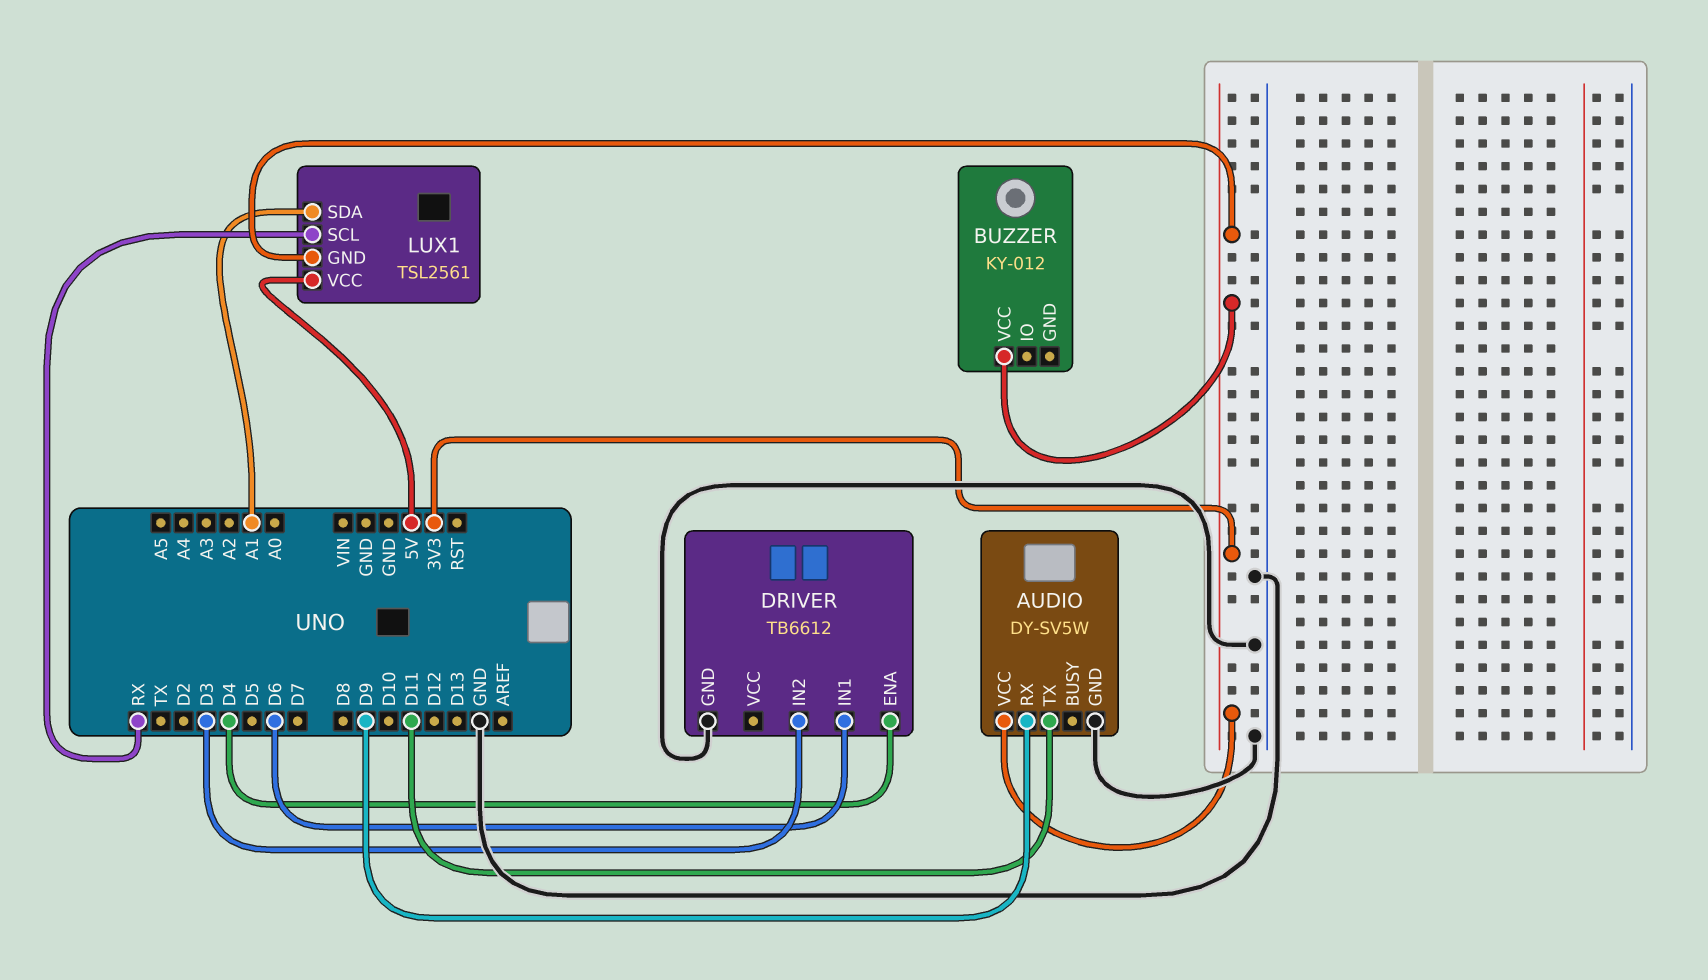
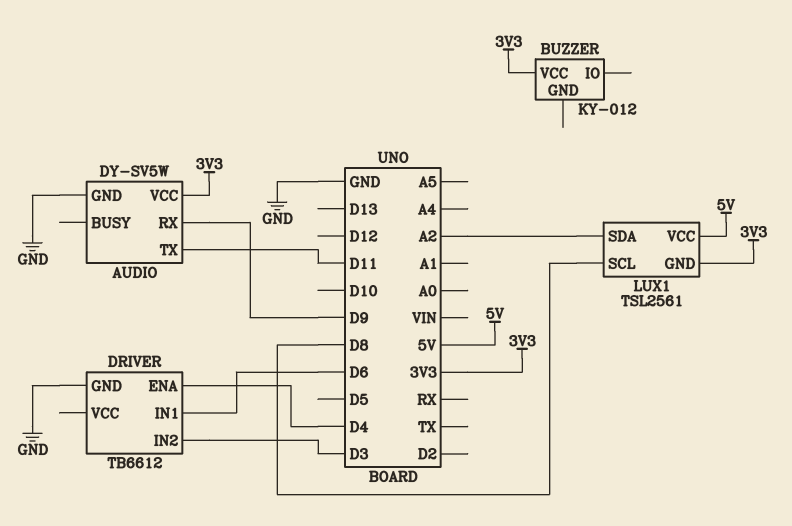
LUX1 pin SCL: RX -> D8
LUX1 pin SDA: A1 -> A2

